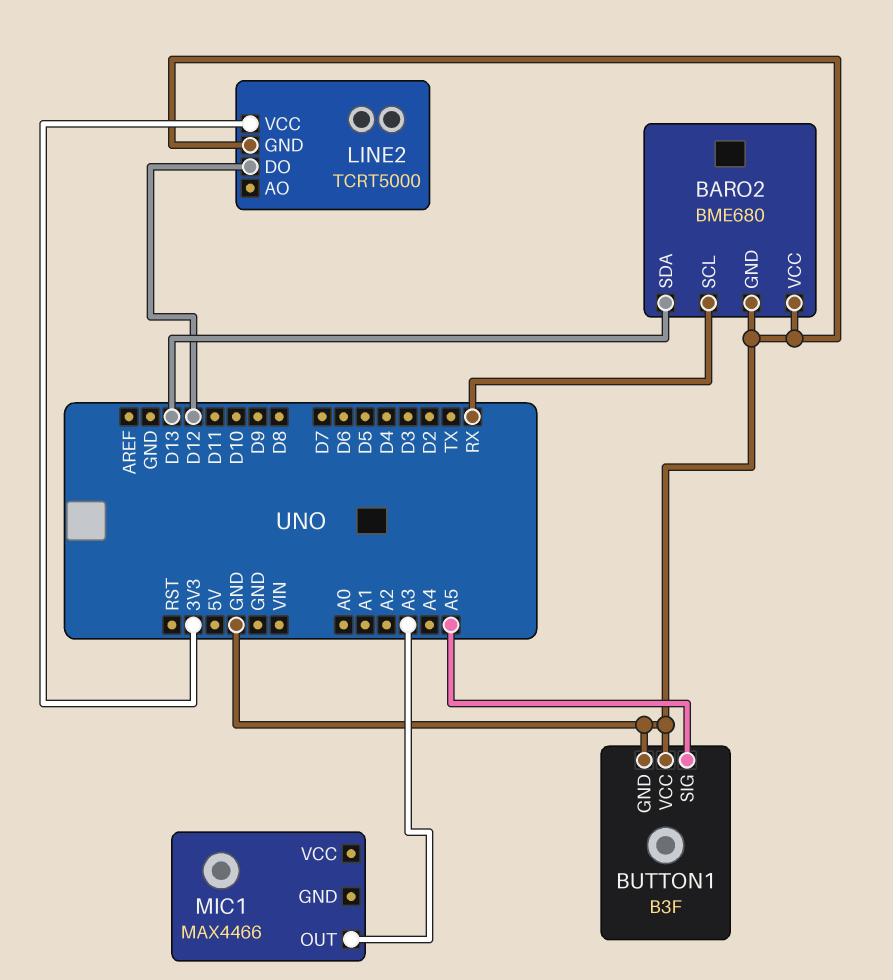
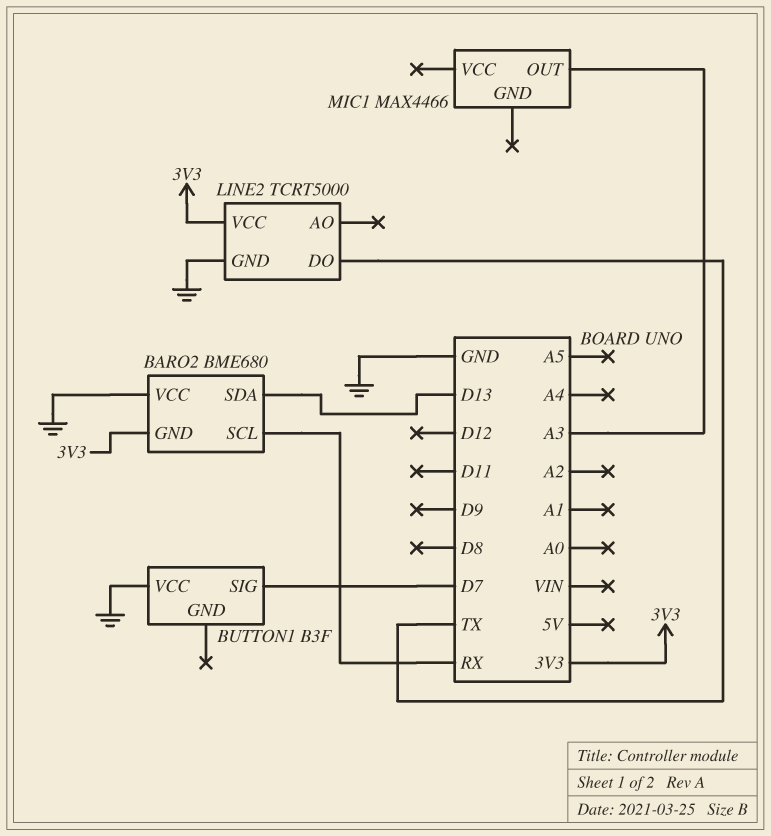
BARO2 pin GND: GND -> 3V3
BUTTON1 pin GND: GND -> none
BUTTON1 pin SIG: A5 -> D7
LINE2 pin DO: D12 -> TX

